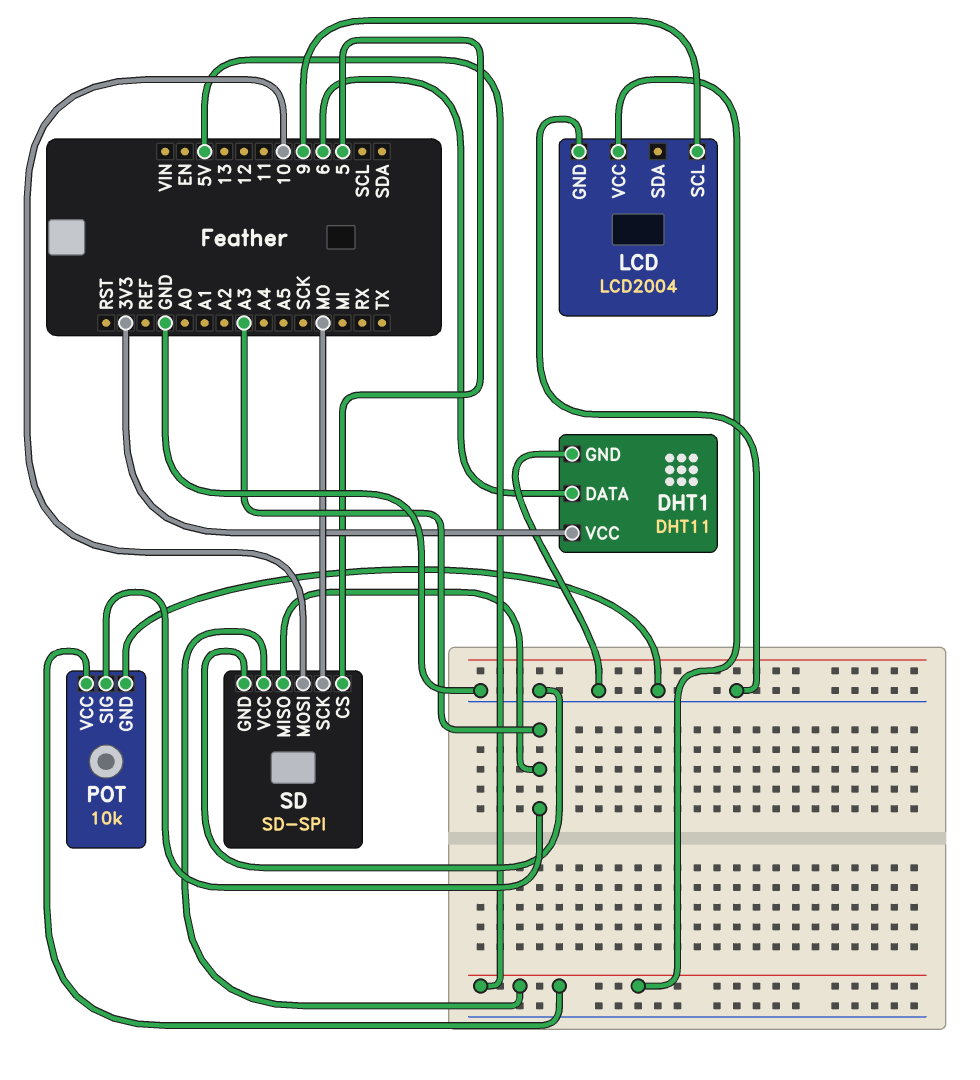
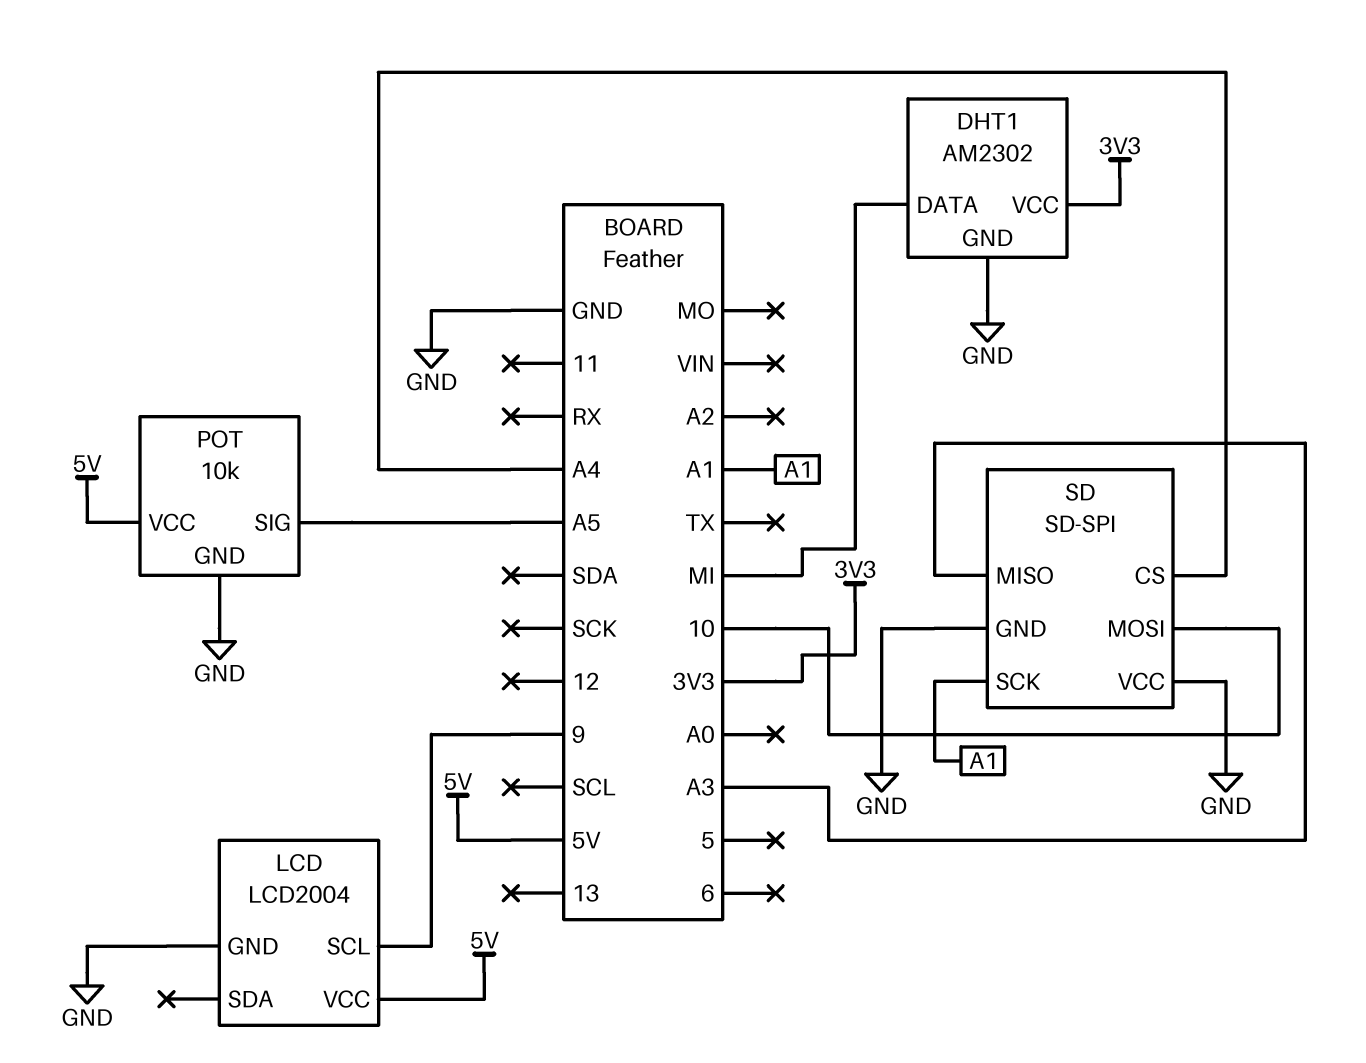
DHT1: DHT11 -> AM2302
DHT1 pin DATA: 6 -> MI
POT pin SIG: A3 -> A5
SD pin CS: 5 -> A4
SD pin SCK: MO -> A1
SD pin VCC: 5V -> GND

